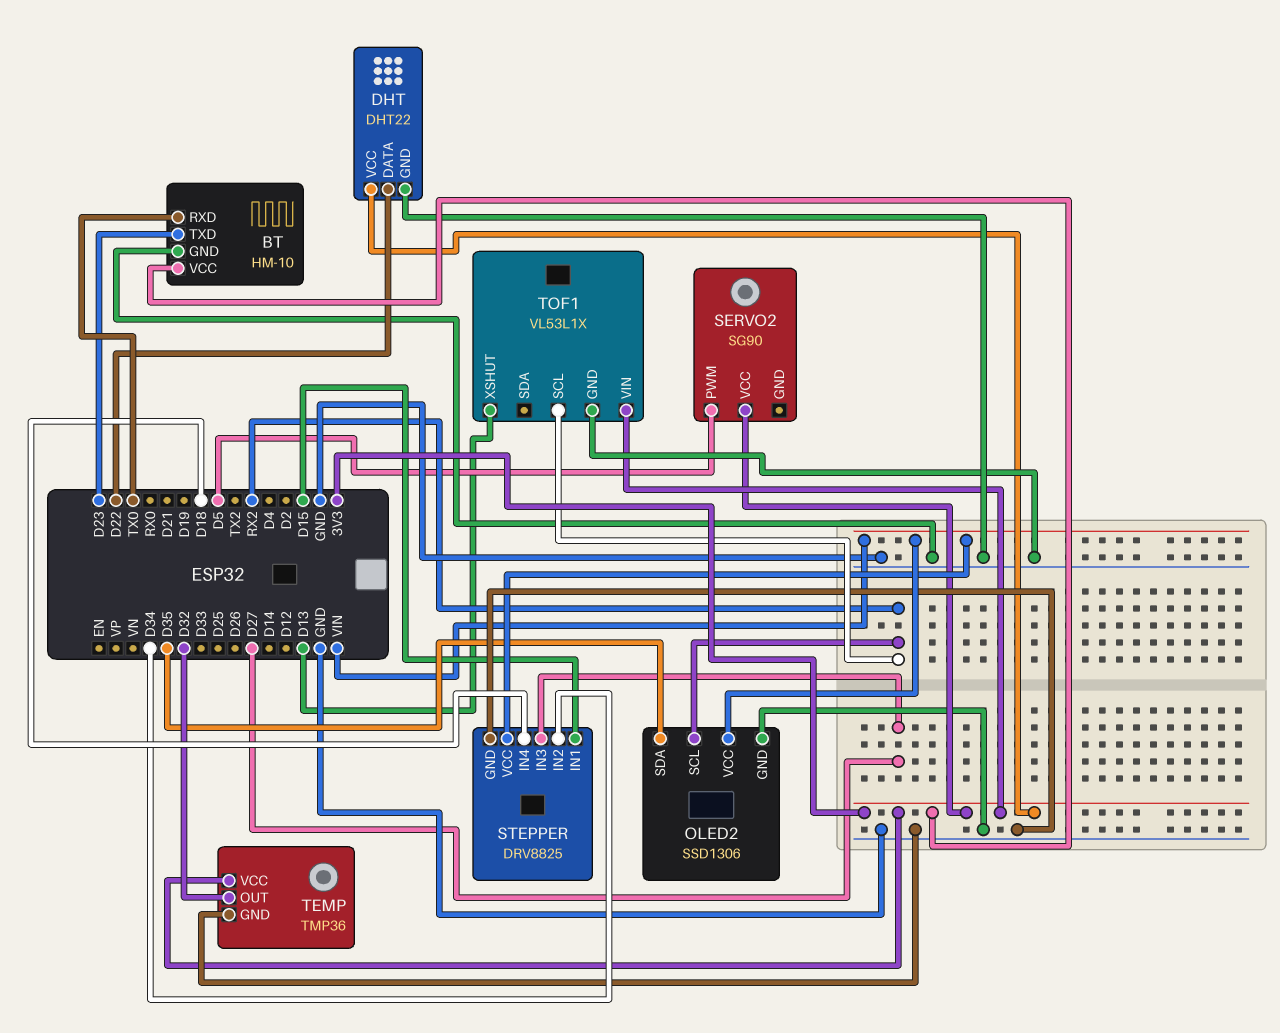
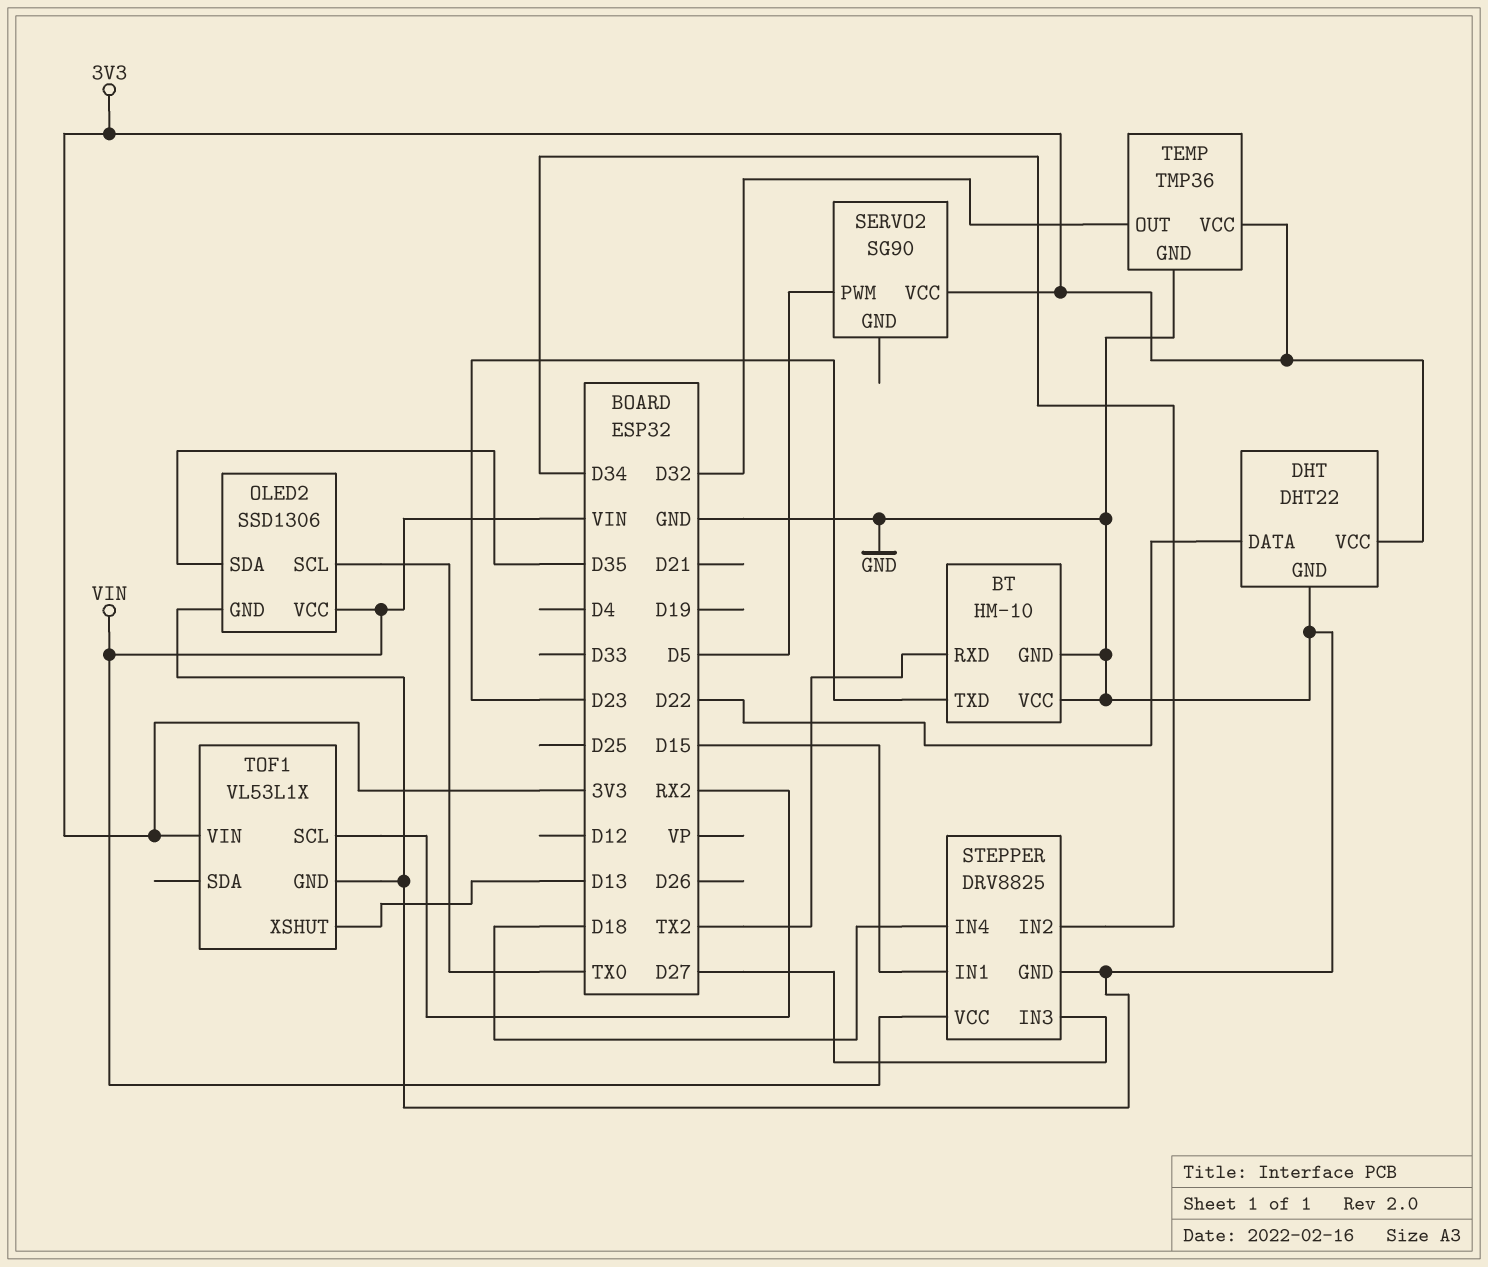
BT pin RXD: TX0 -> TX2
BT pin VCC: 3V3 -> GND
OLED2 pin SCL: RX2 -> TX0

